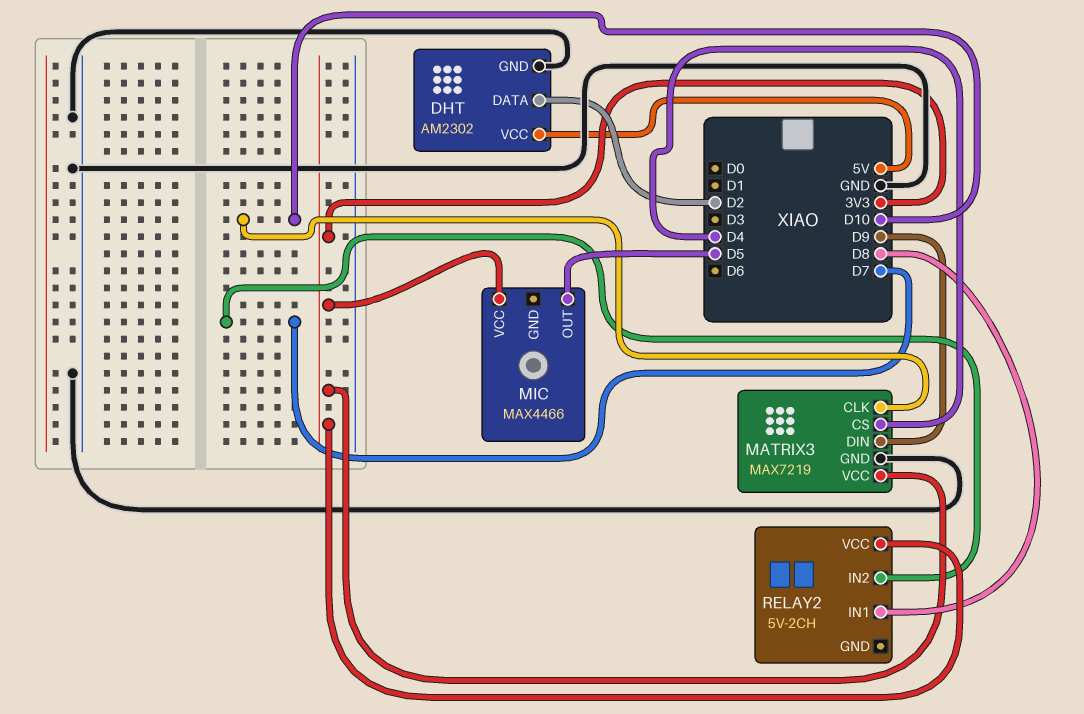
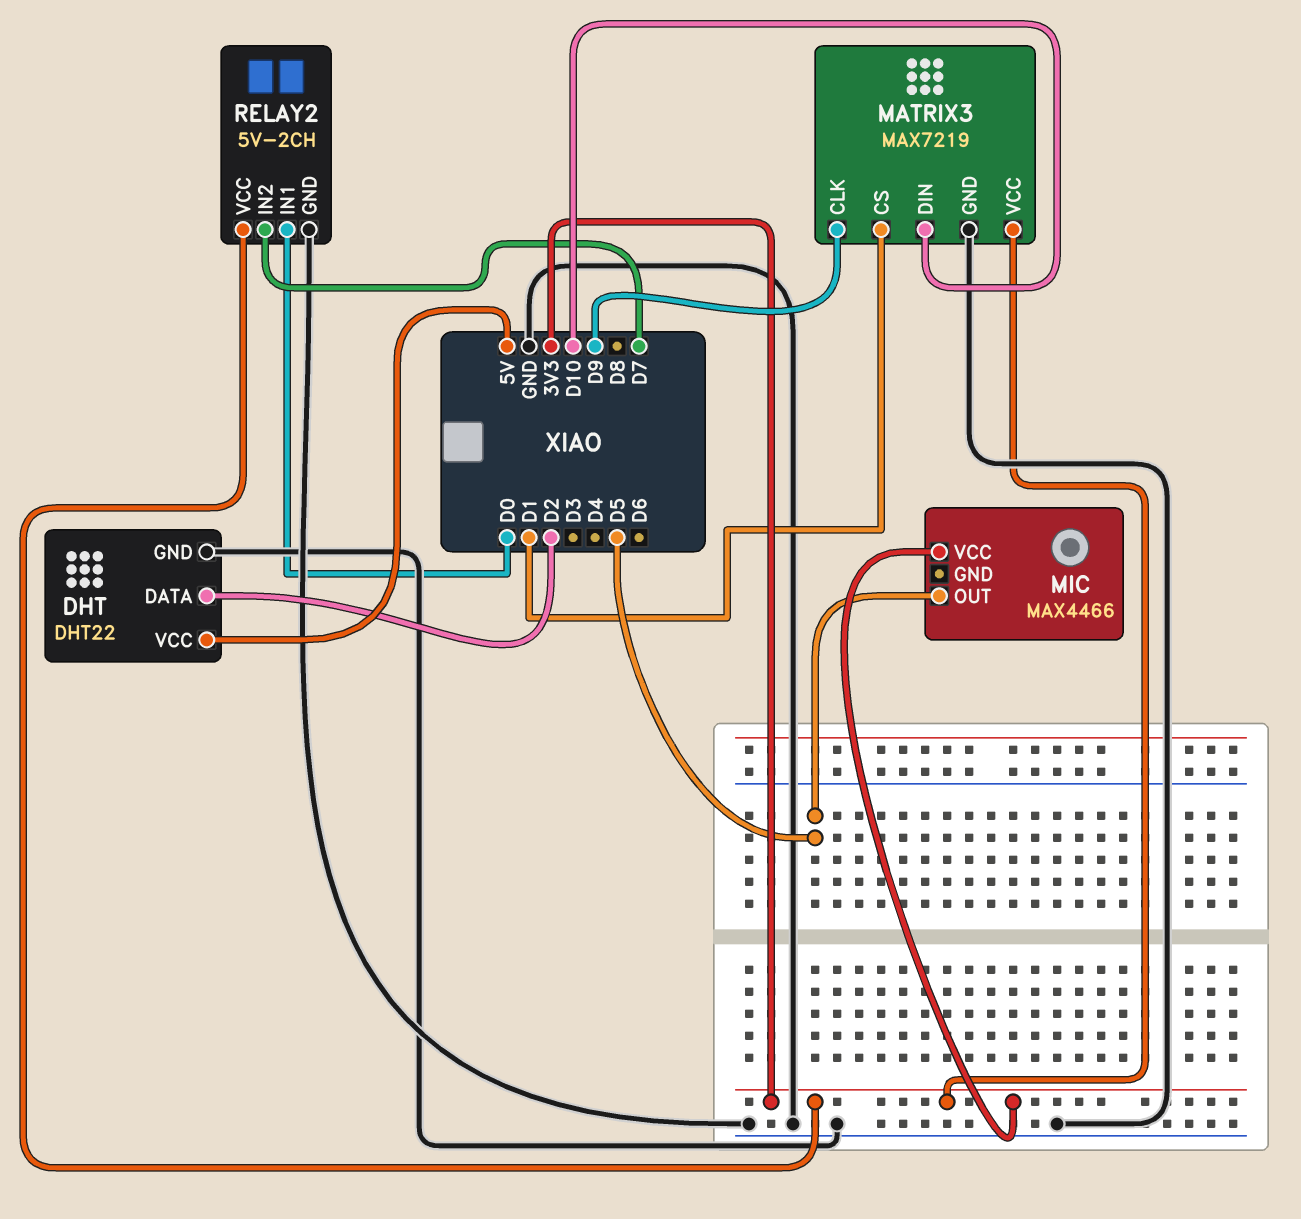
DHT: AM2302 -> DHT22
MATRIX3 pin CLK: D10 -> D9
MATRIX3 pin CS: D4 -> D1
MATRIX3 pin DIN: D9 -> D10
RELAY2 pin GND: none -> GND
RELAY2 pin IN1: D8 -> D0

